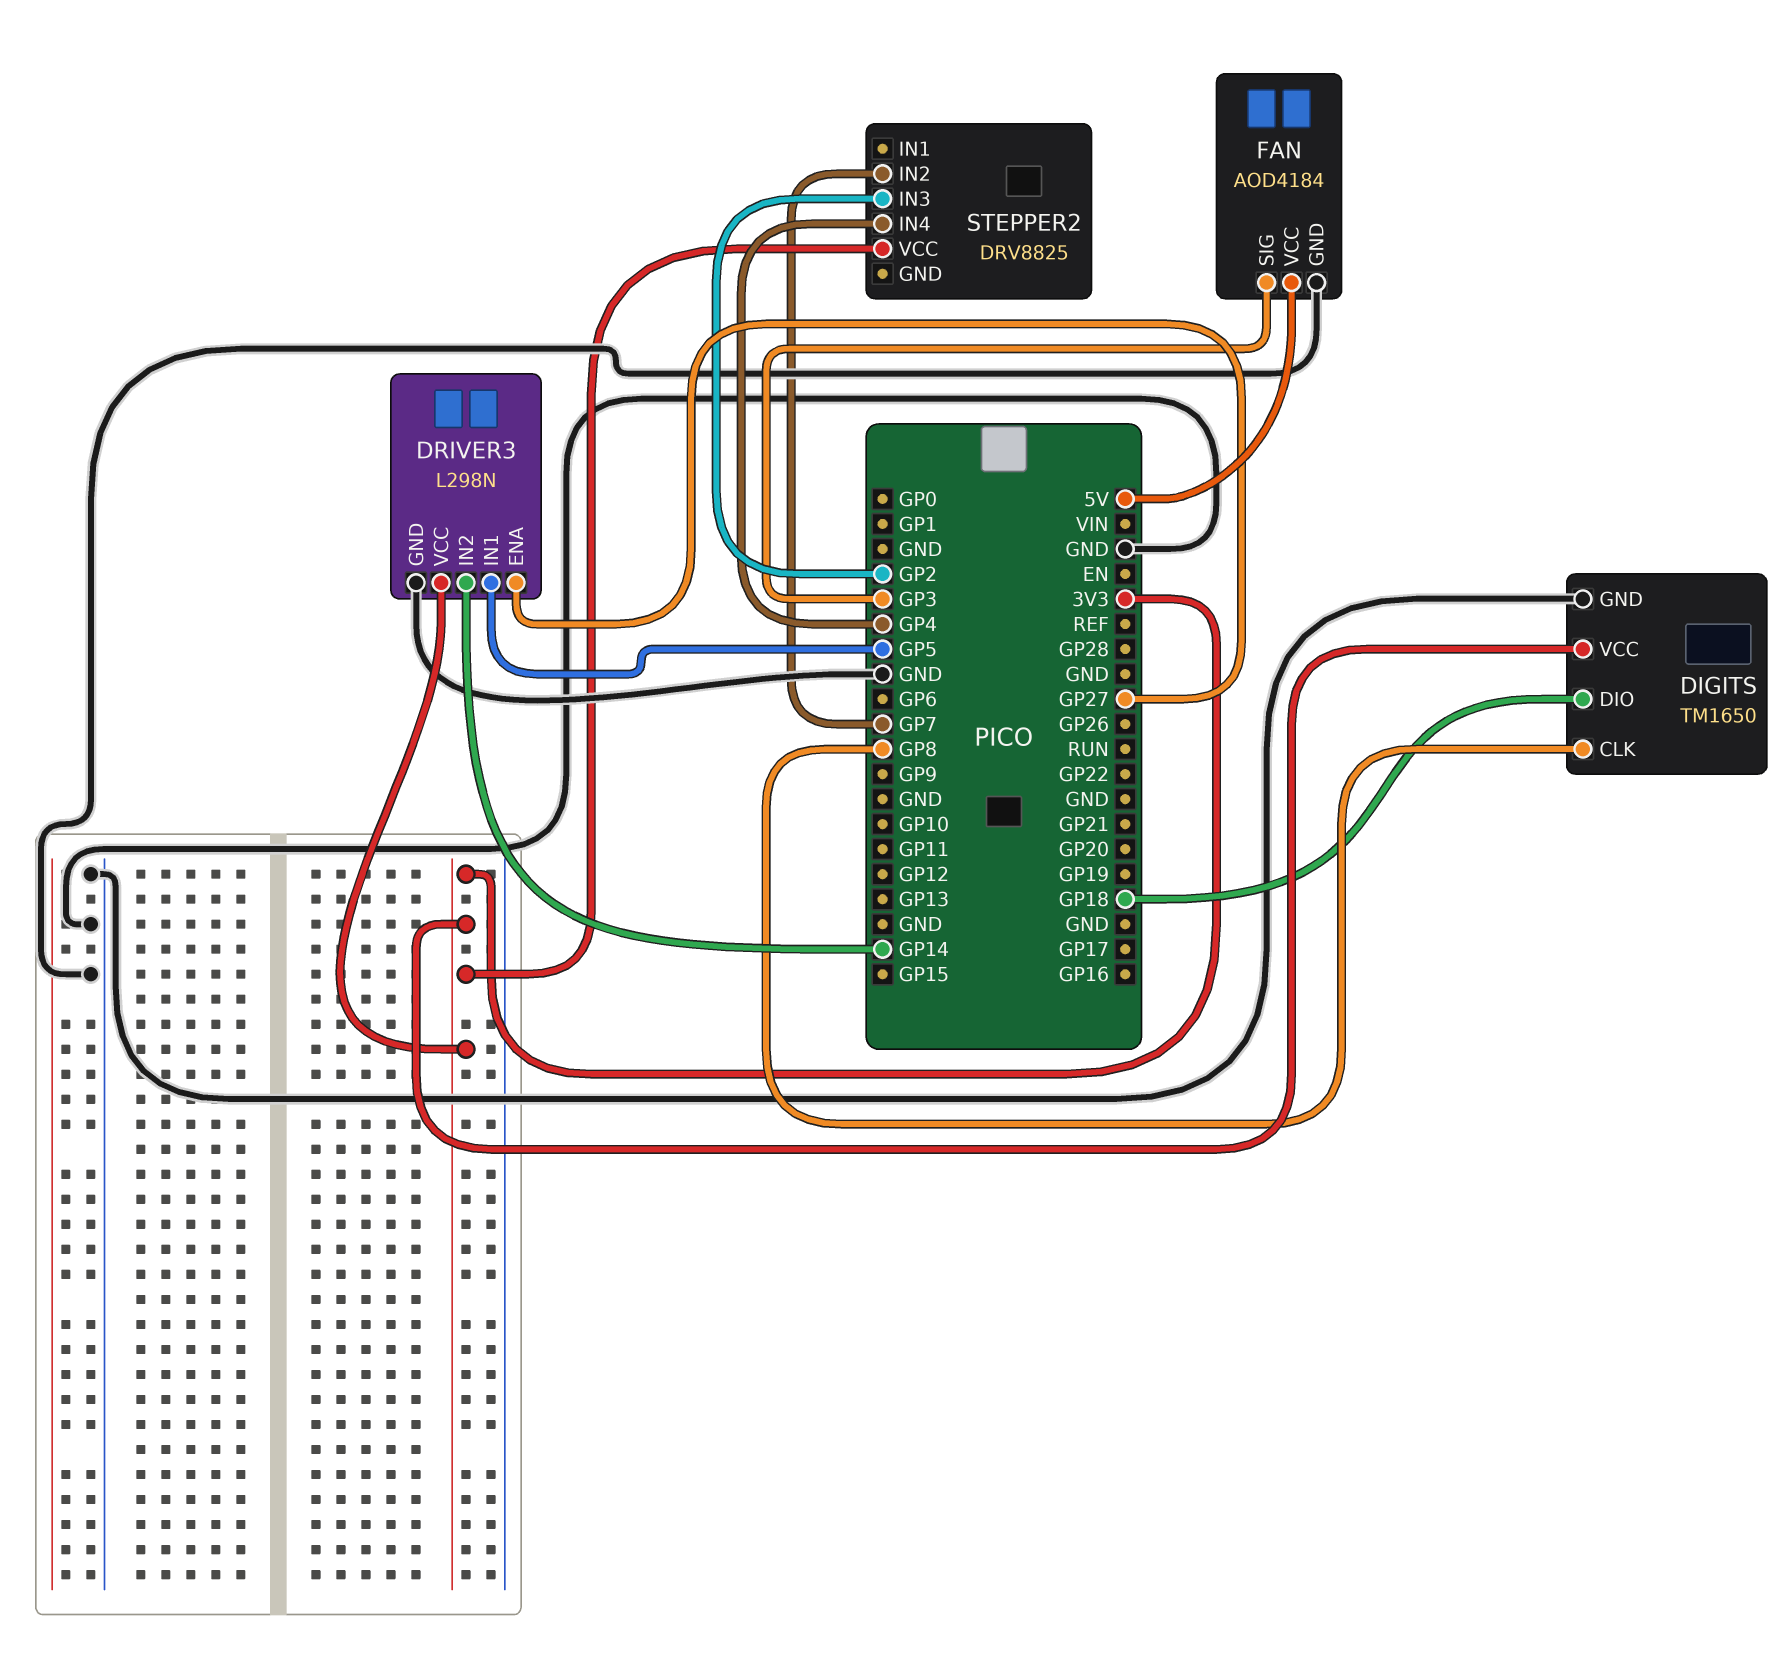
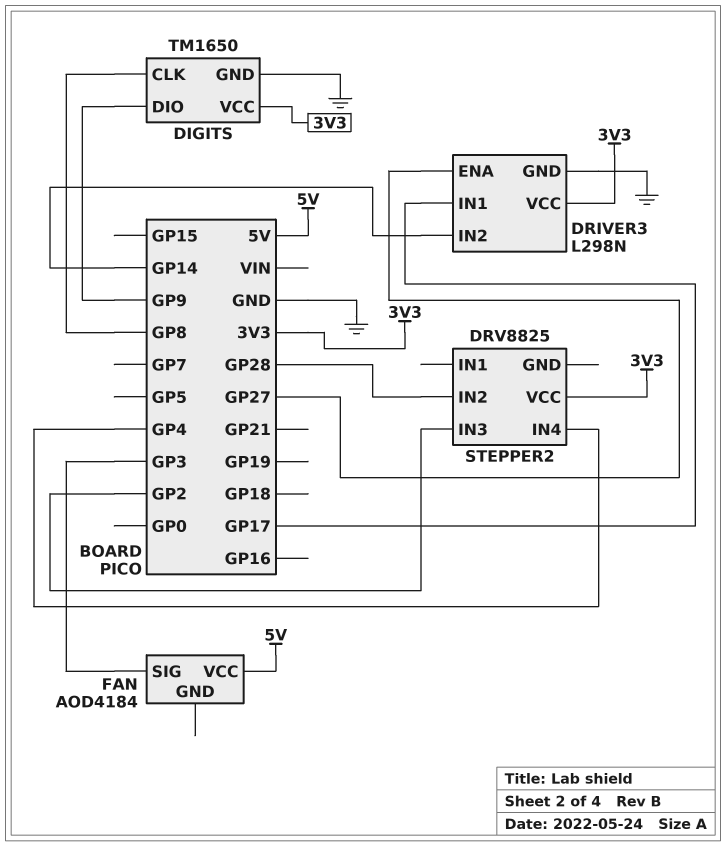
DIGITS pin DIO: GP18 -> GP9
DRIVER3 pin IN1: GP5 -> GP17
FAN pin GND: GND -> none
STEPPER2 pin IN2: GP7 -> GP28

